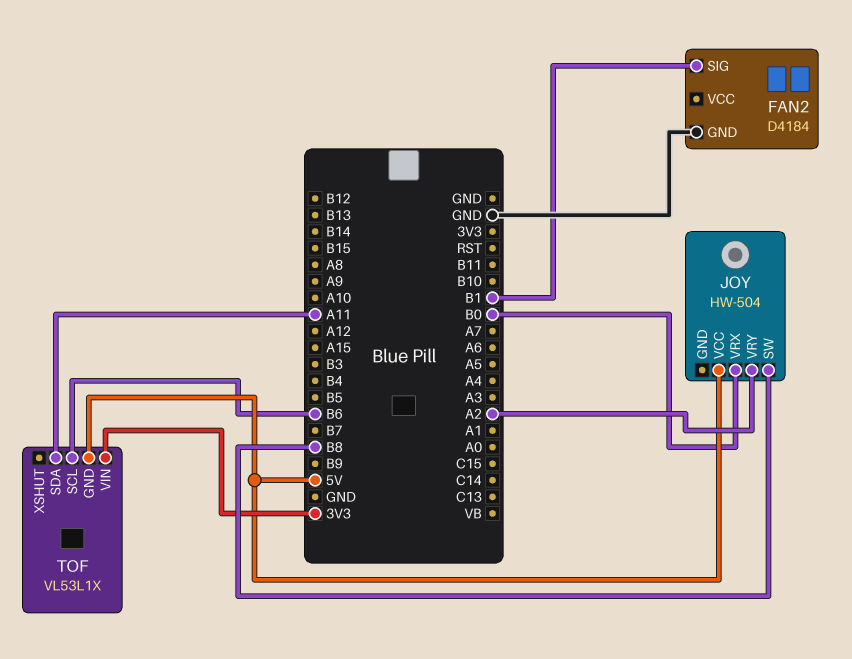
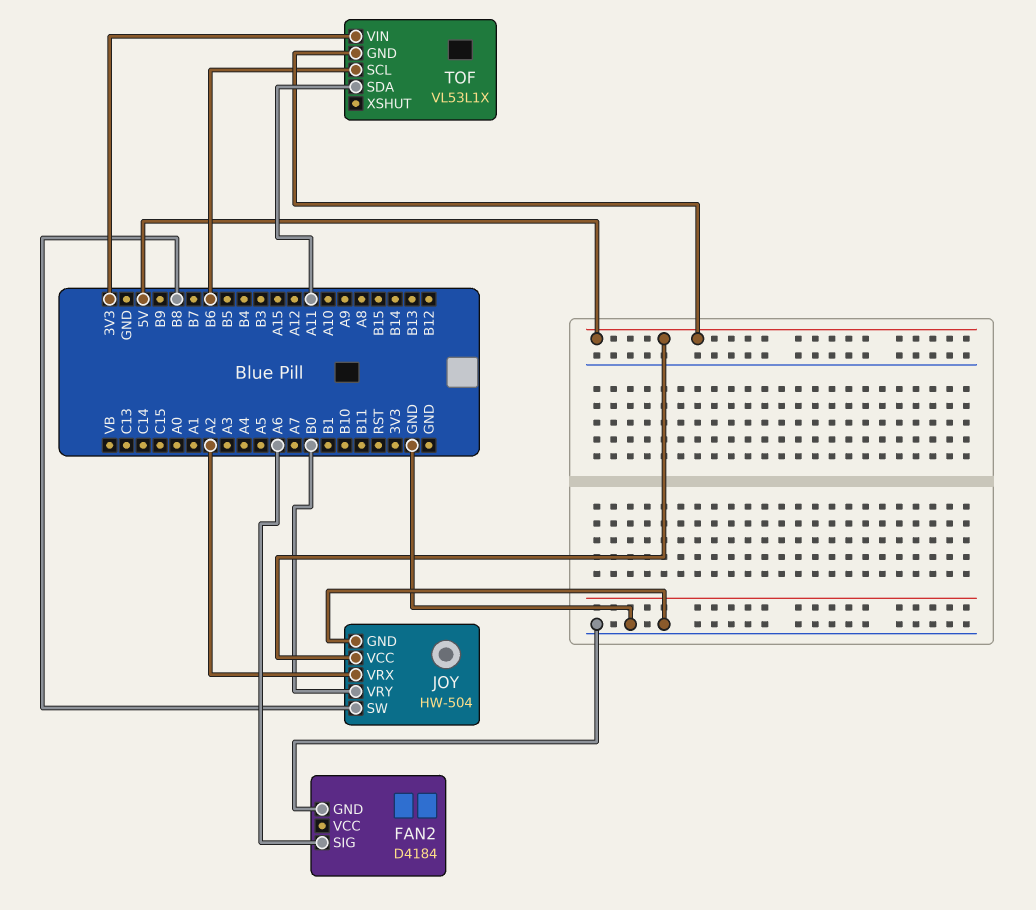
FAN2 pin SIG: B1 -> A6
JOY pin GND: none -> GND
JOY pin VRX: B0 -> A2
JOY pin VRY: A2 -> B0

